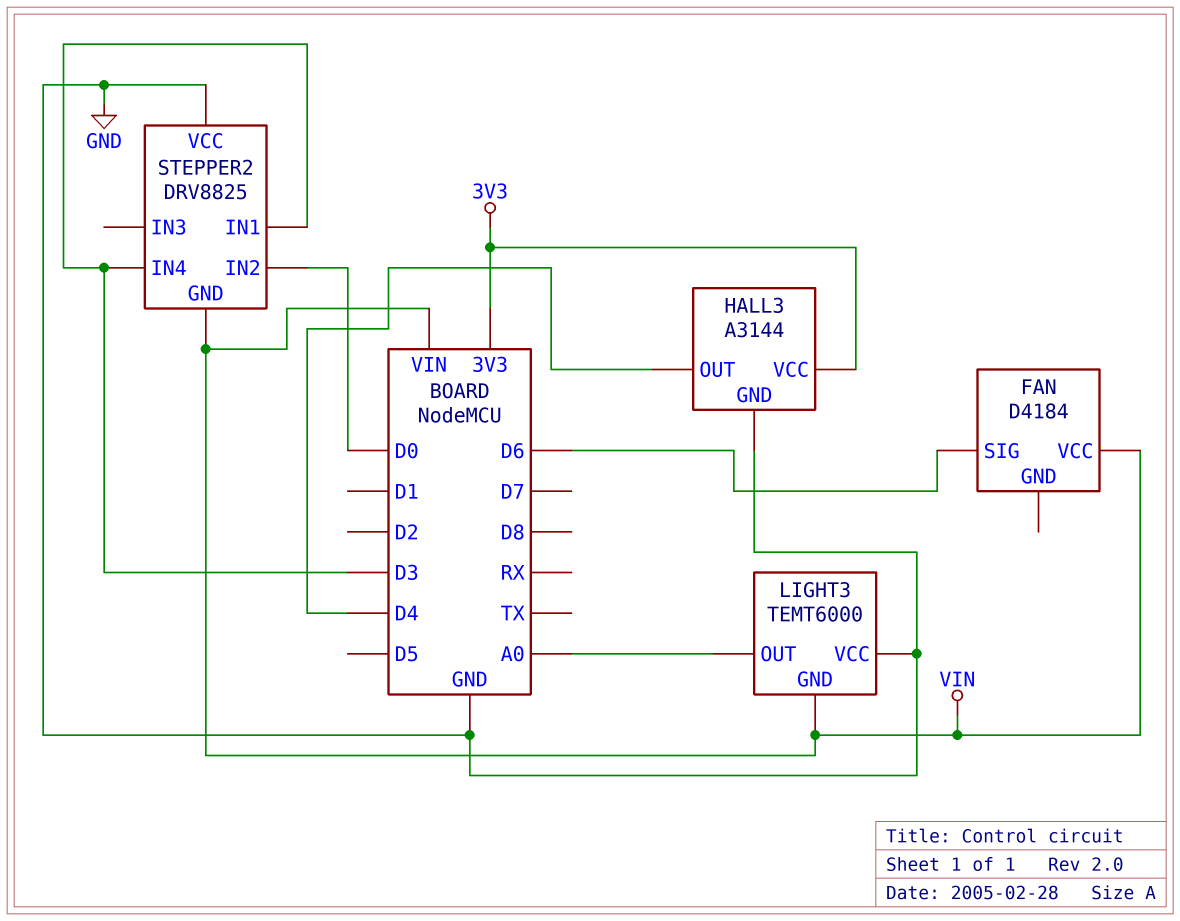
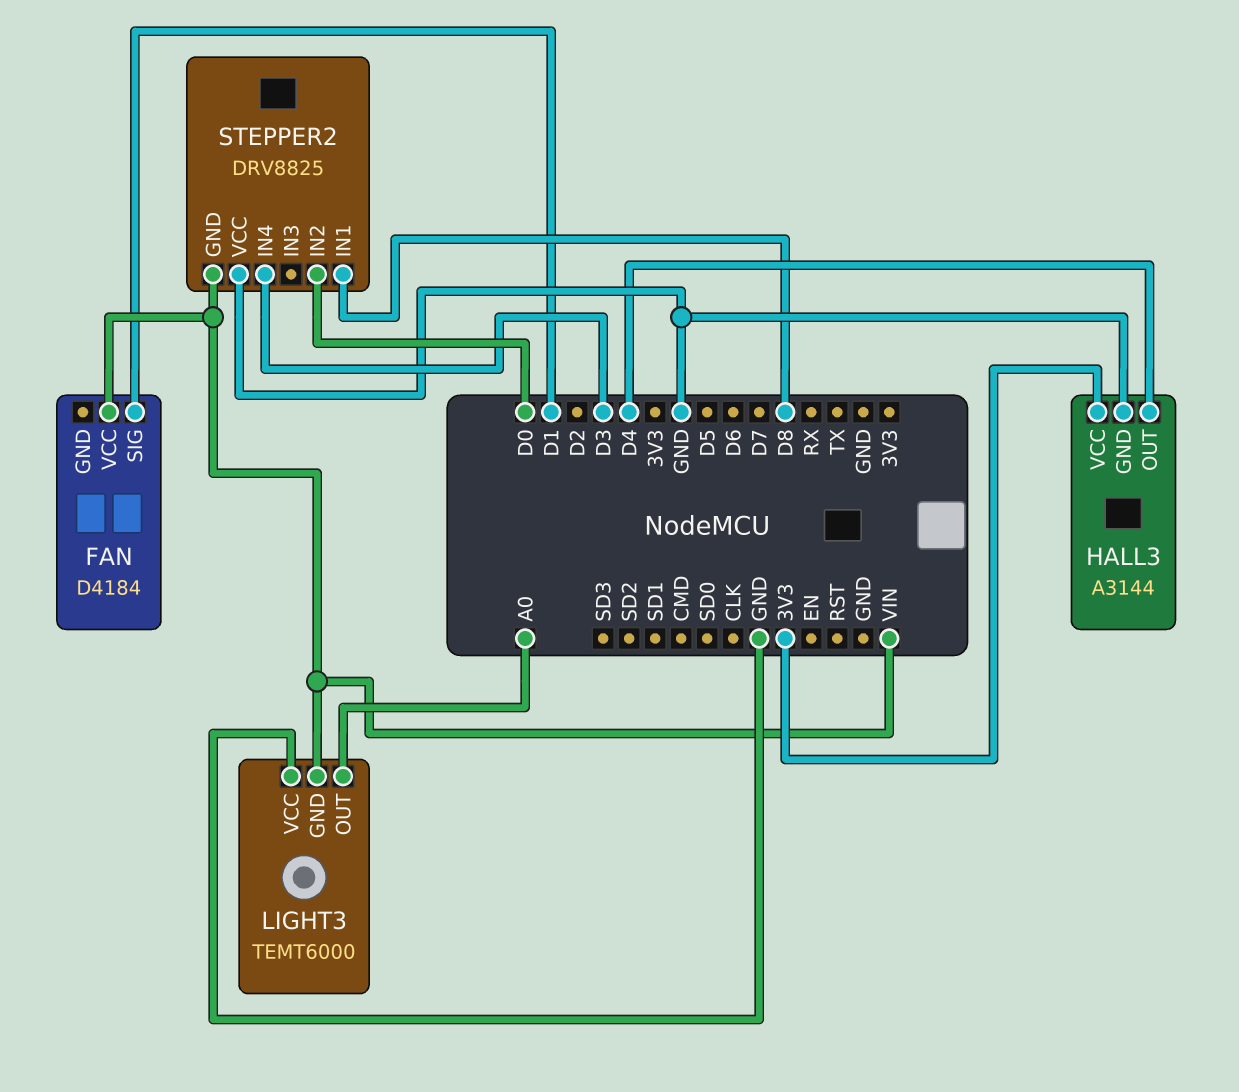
FAN pin SIG: D6 -> D1
STEPPER2 pin IN1: D3 -> D8

